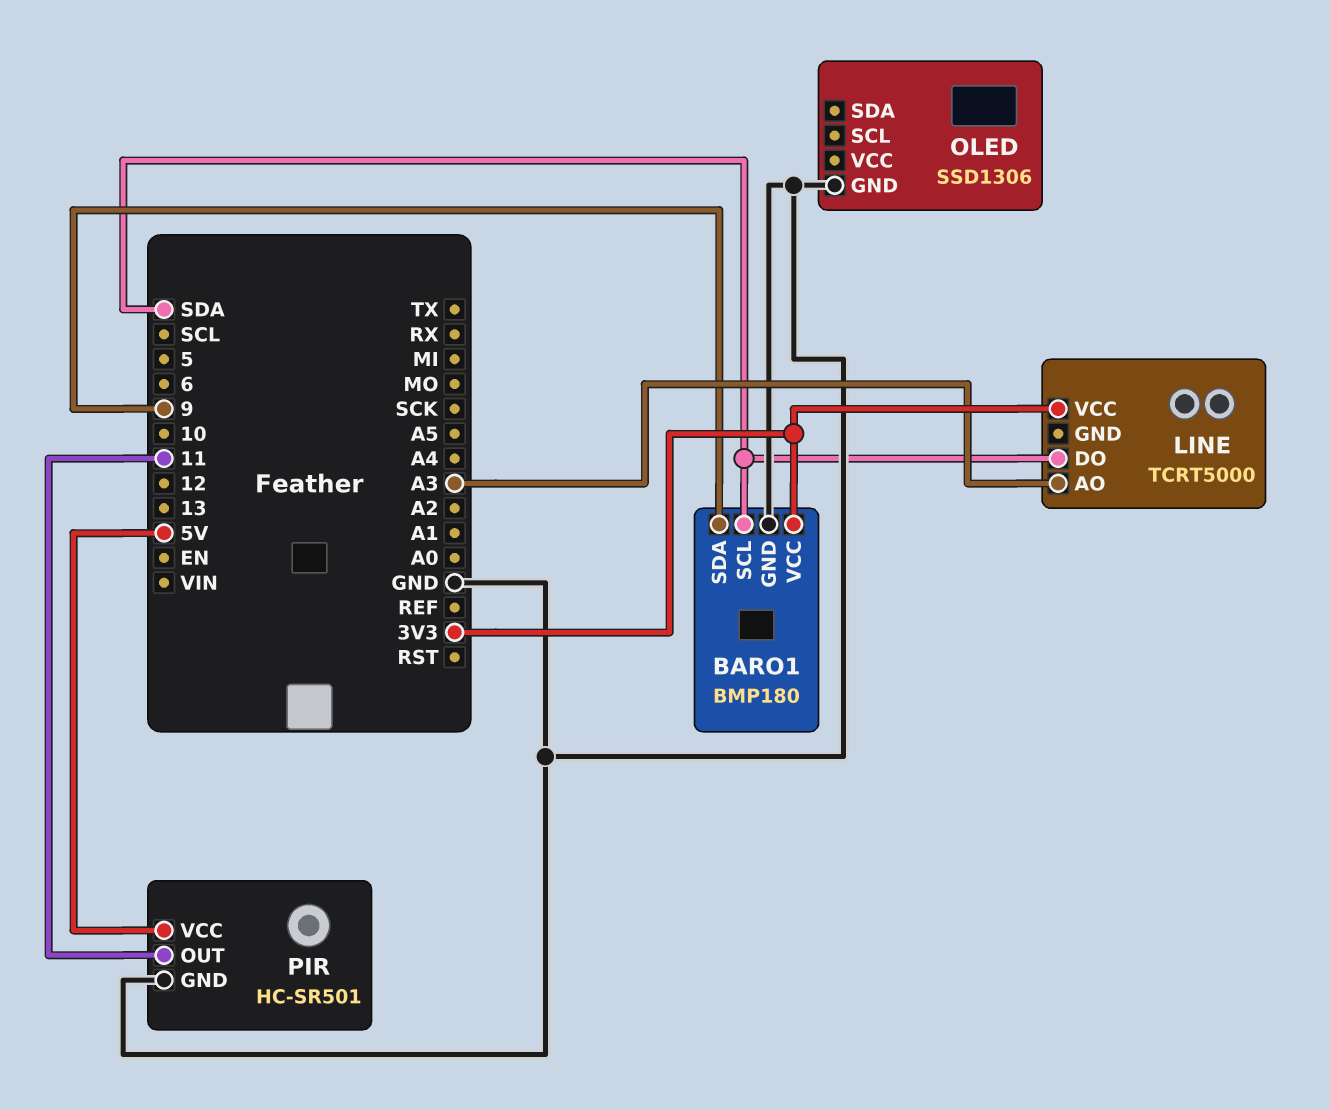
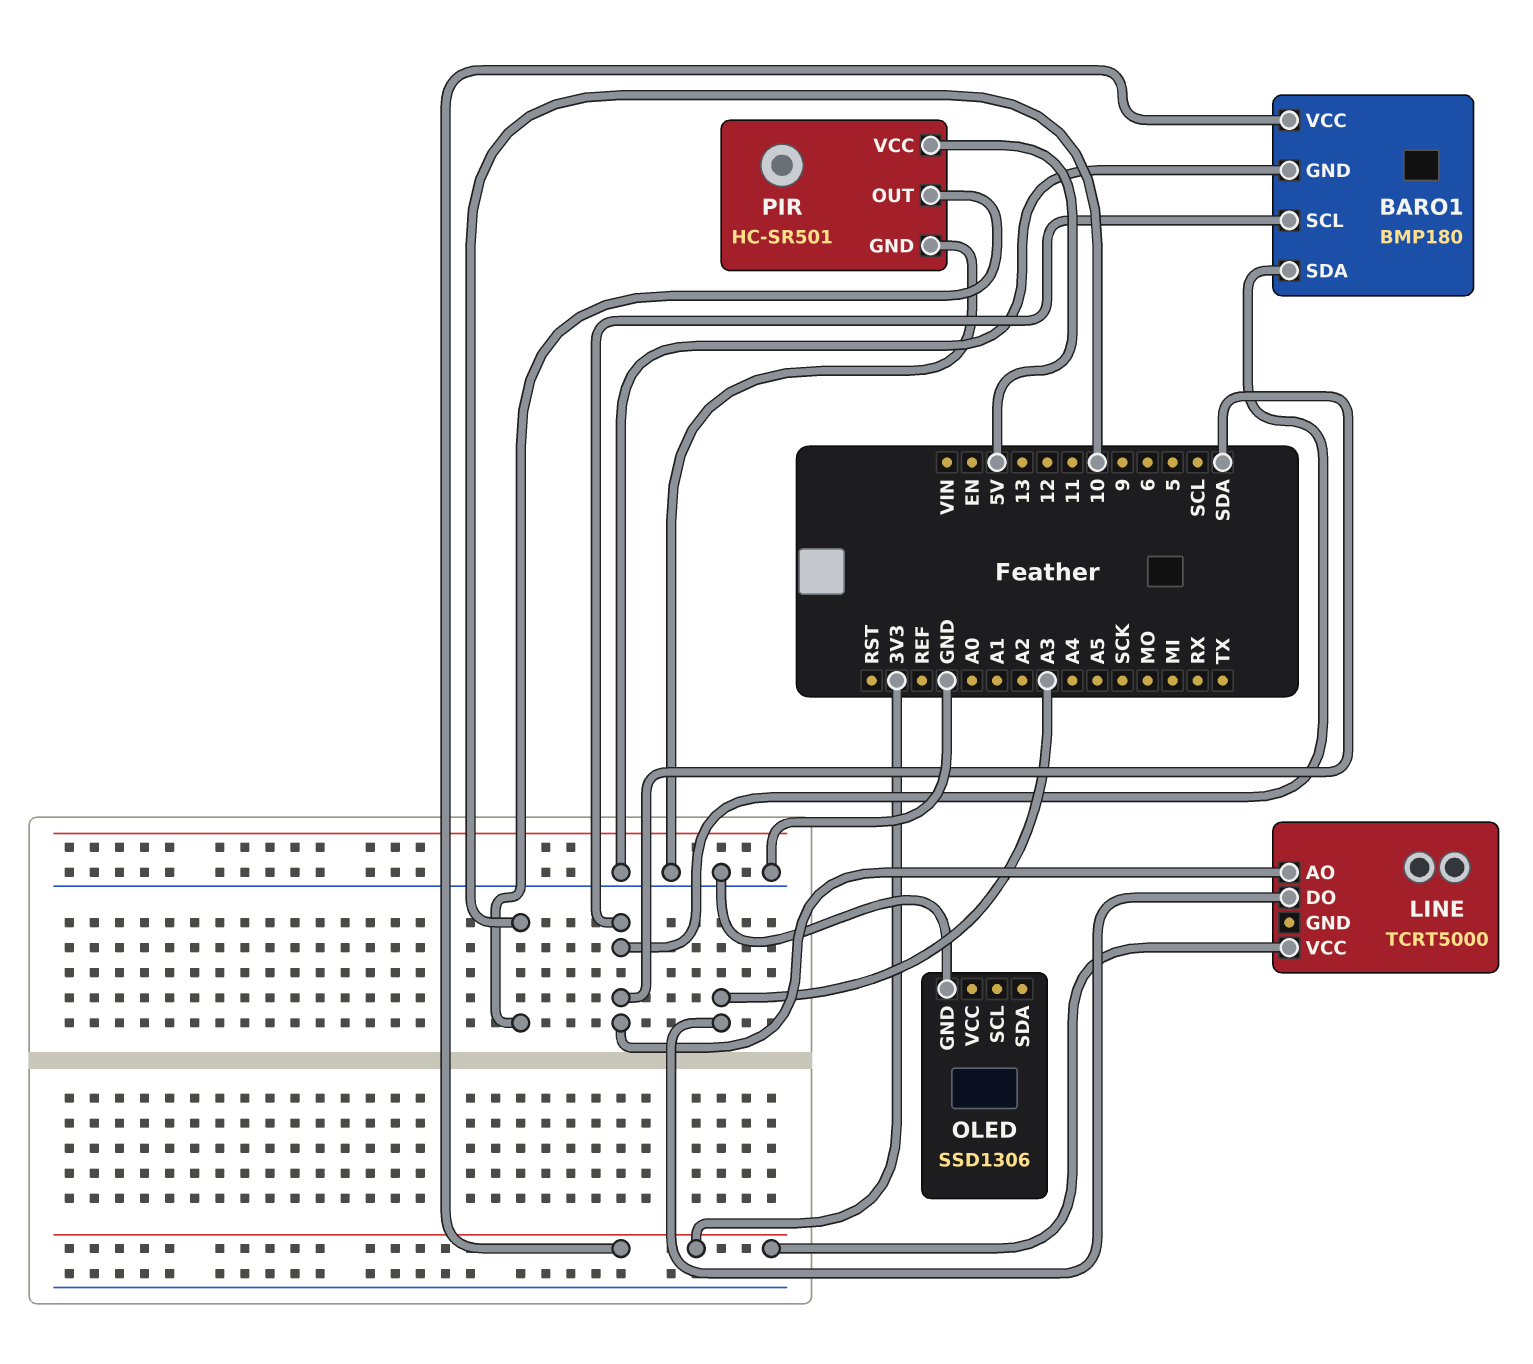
BARO1 pin SDA: 9 -> SDA
LINE pin AO: A3 -> SDA
LINE pin DO: SDA -> A3
PIR pin OUT: 11 -> 10

